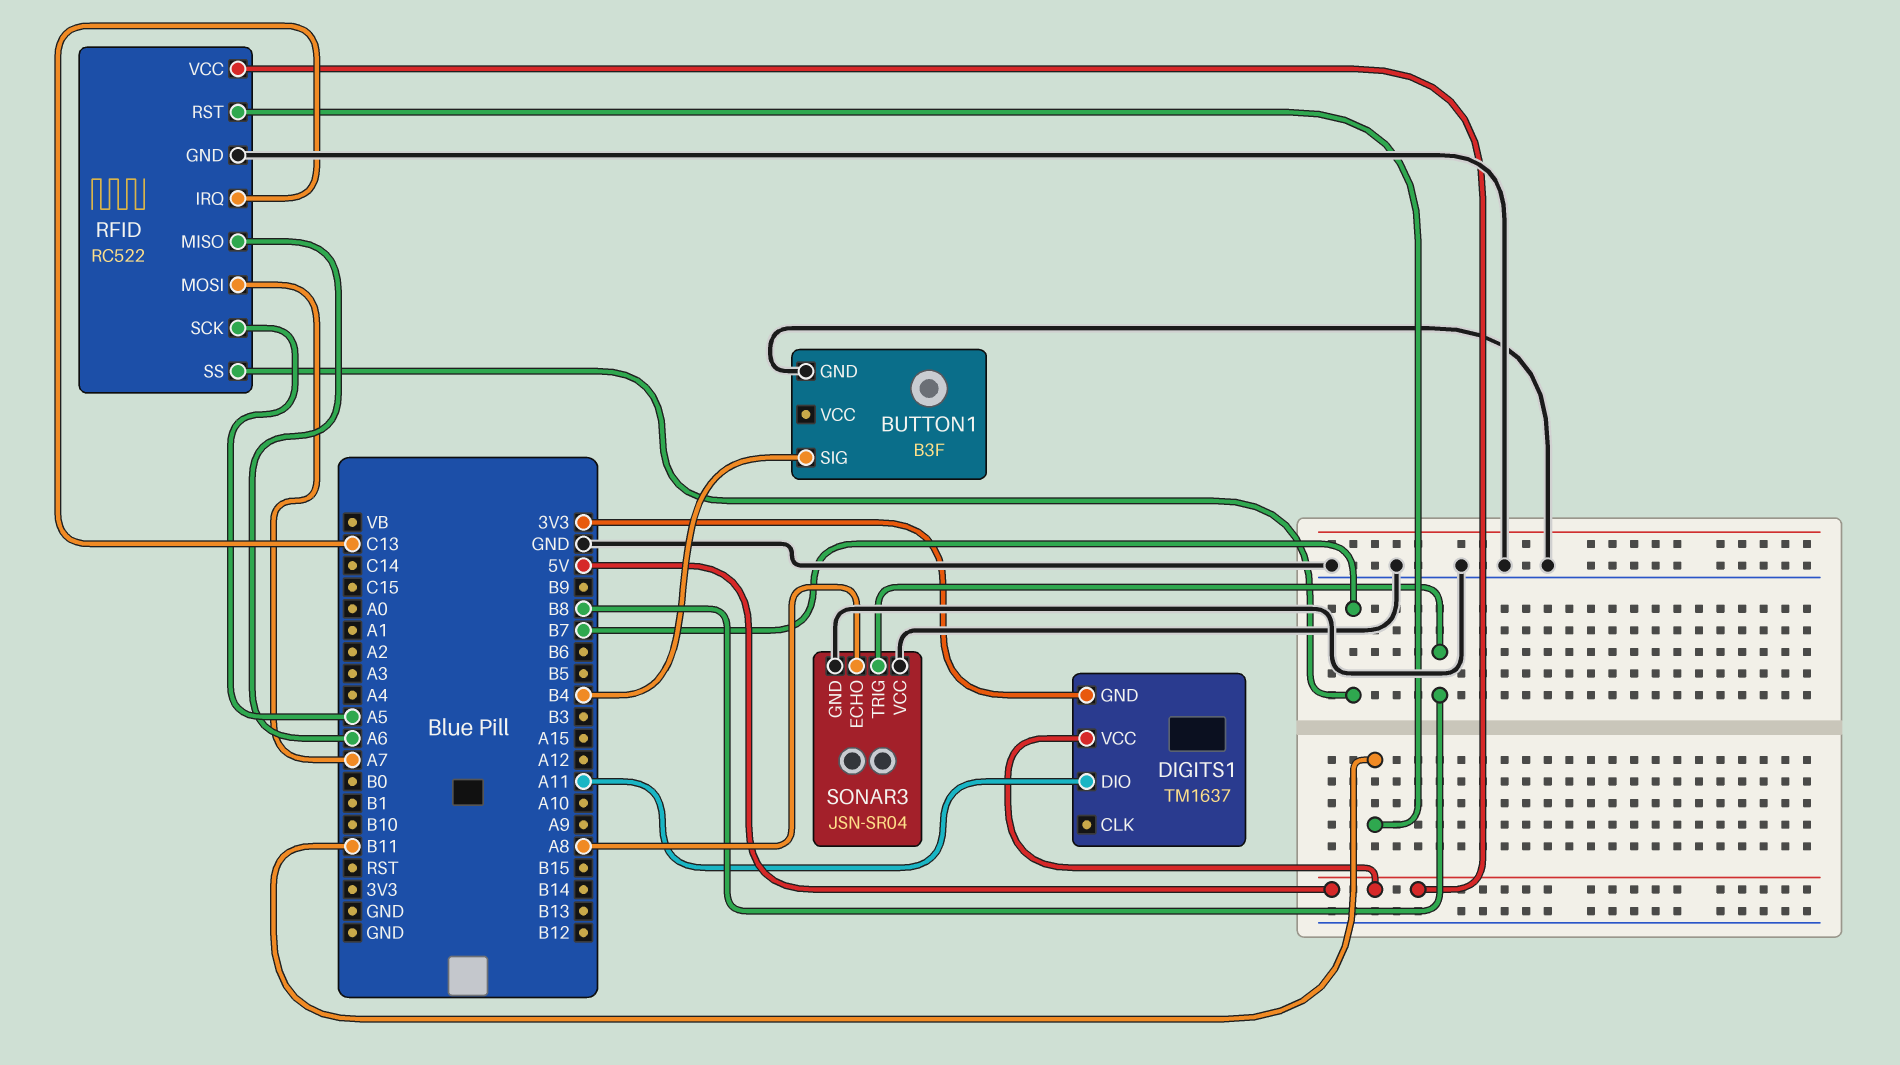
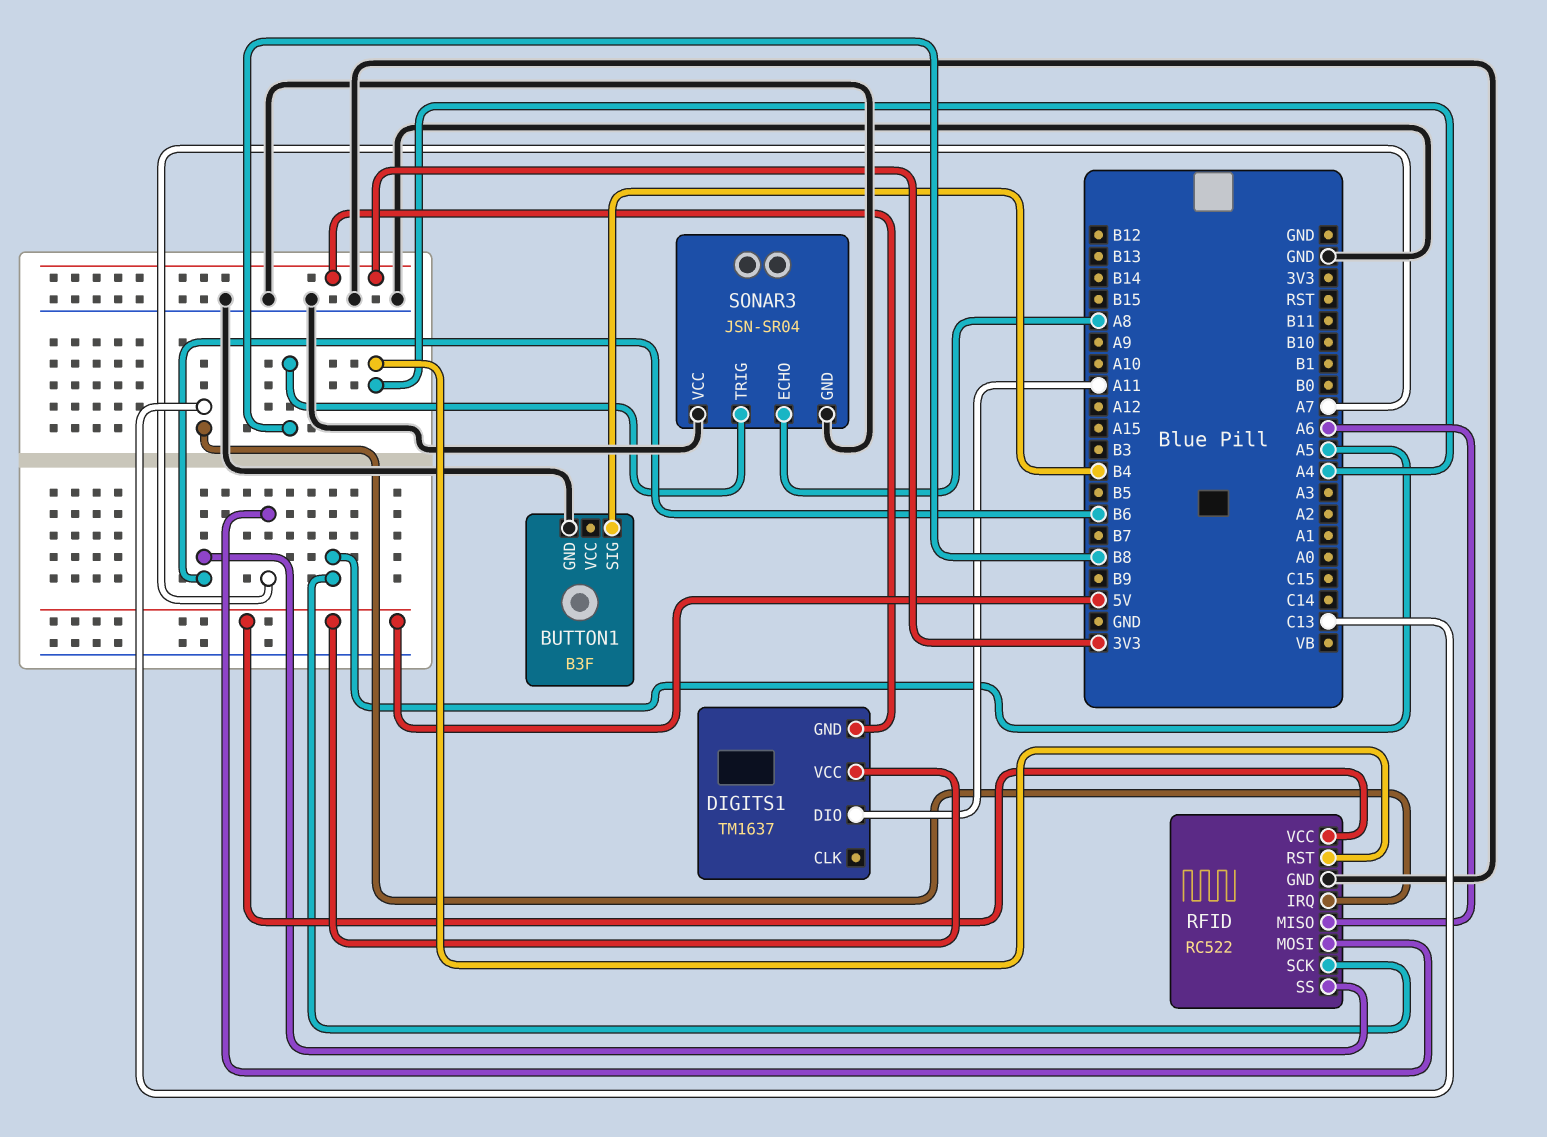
RFID pin RST: B11 -> A4
RFID pin SS: B7 -> B6

